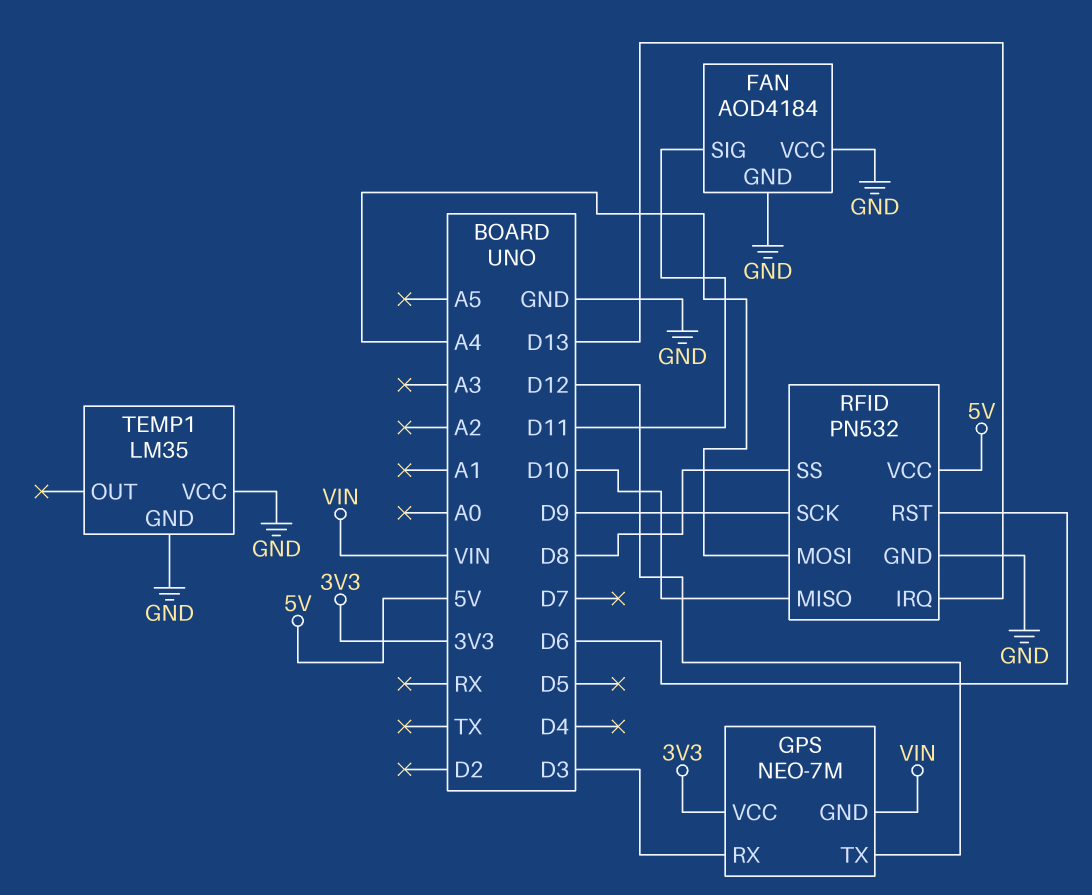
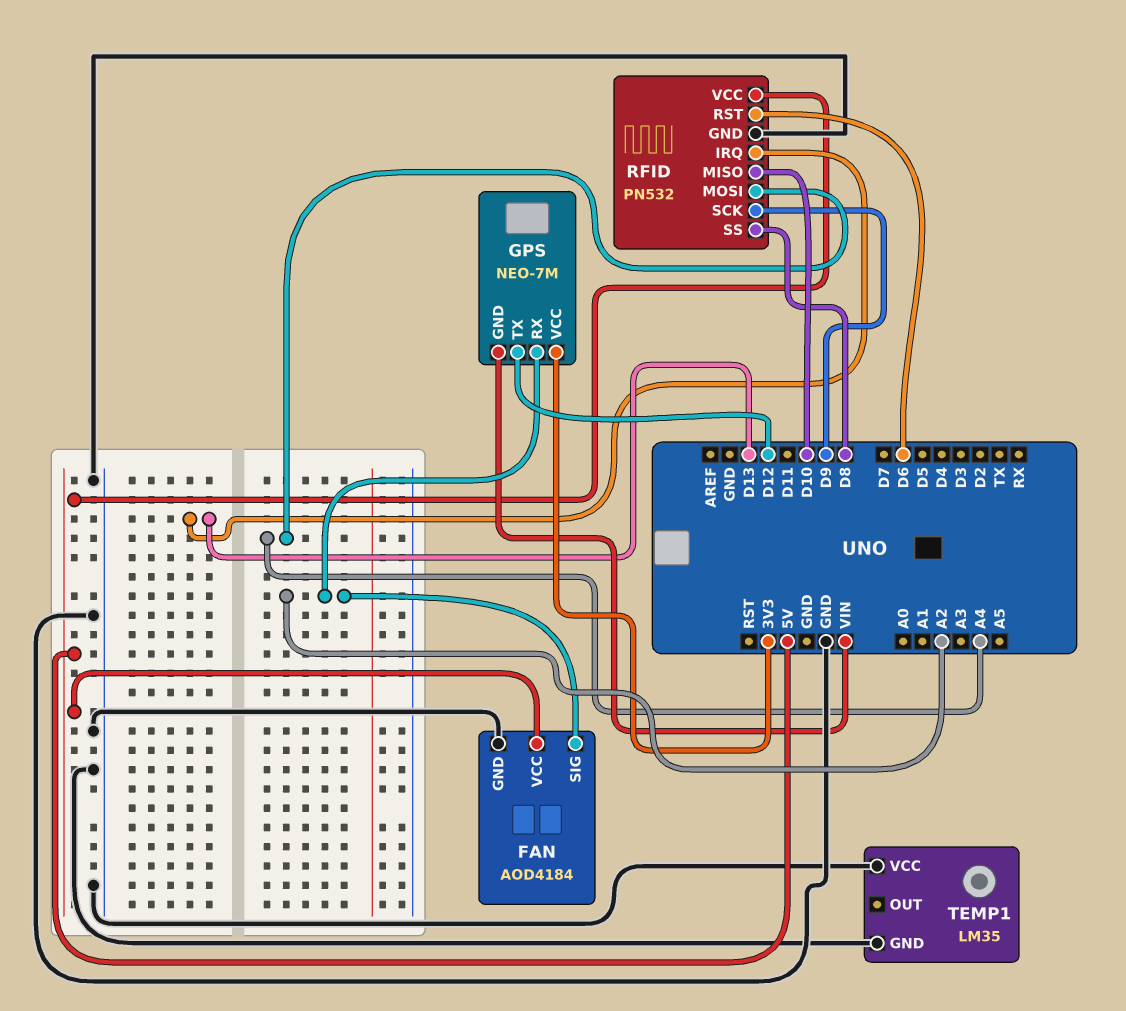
FAN pin SIG: D11 -> A2
FAN pin VCC: GND -> 5V
GPS pin RX: D3 -> A2

